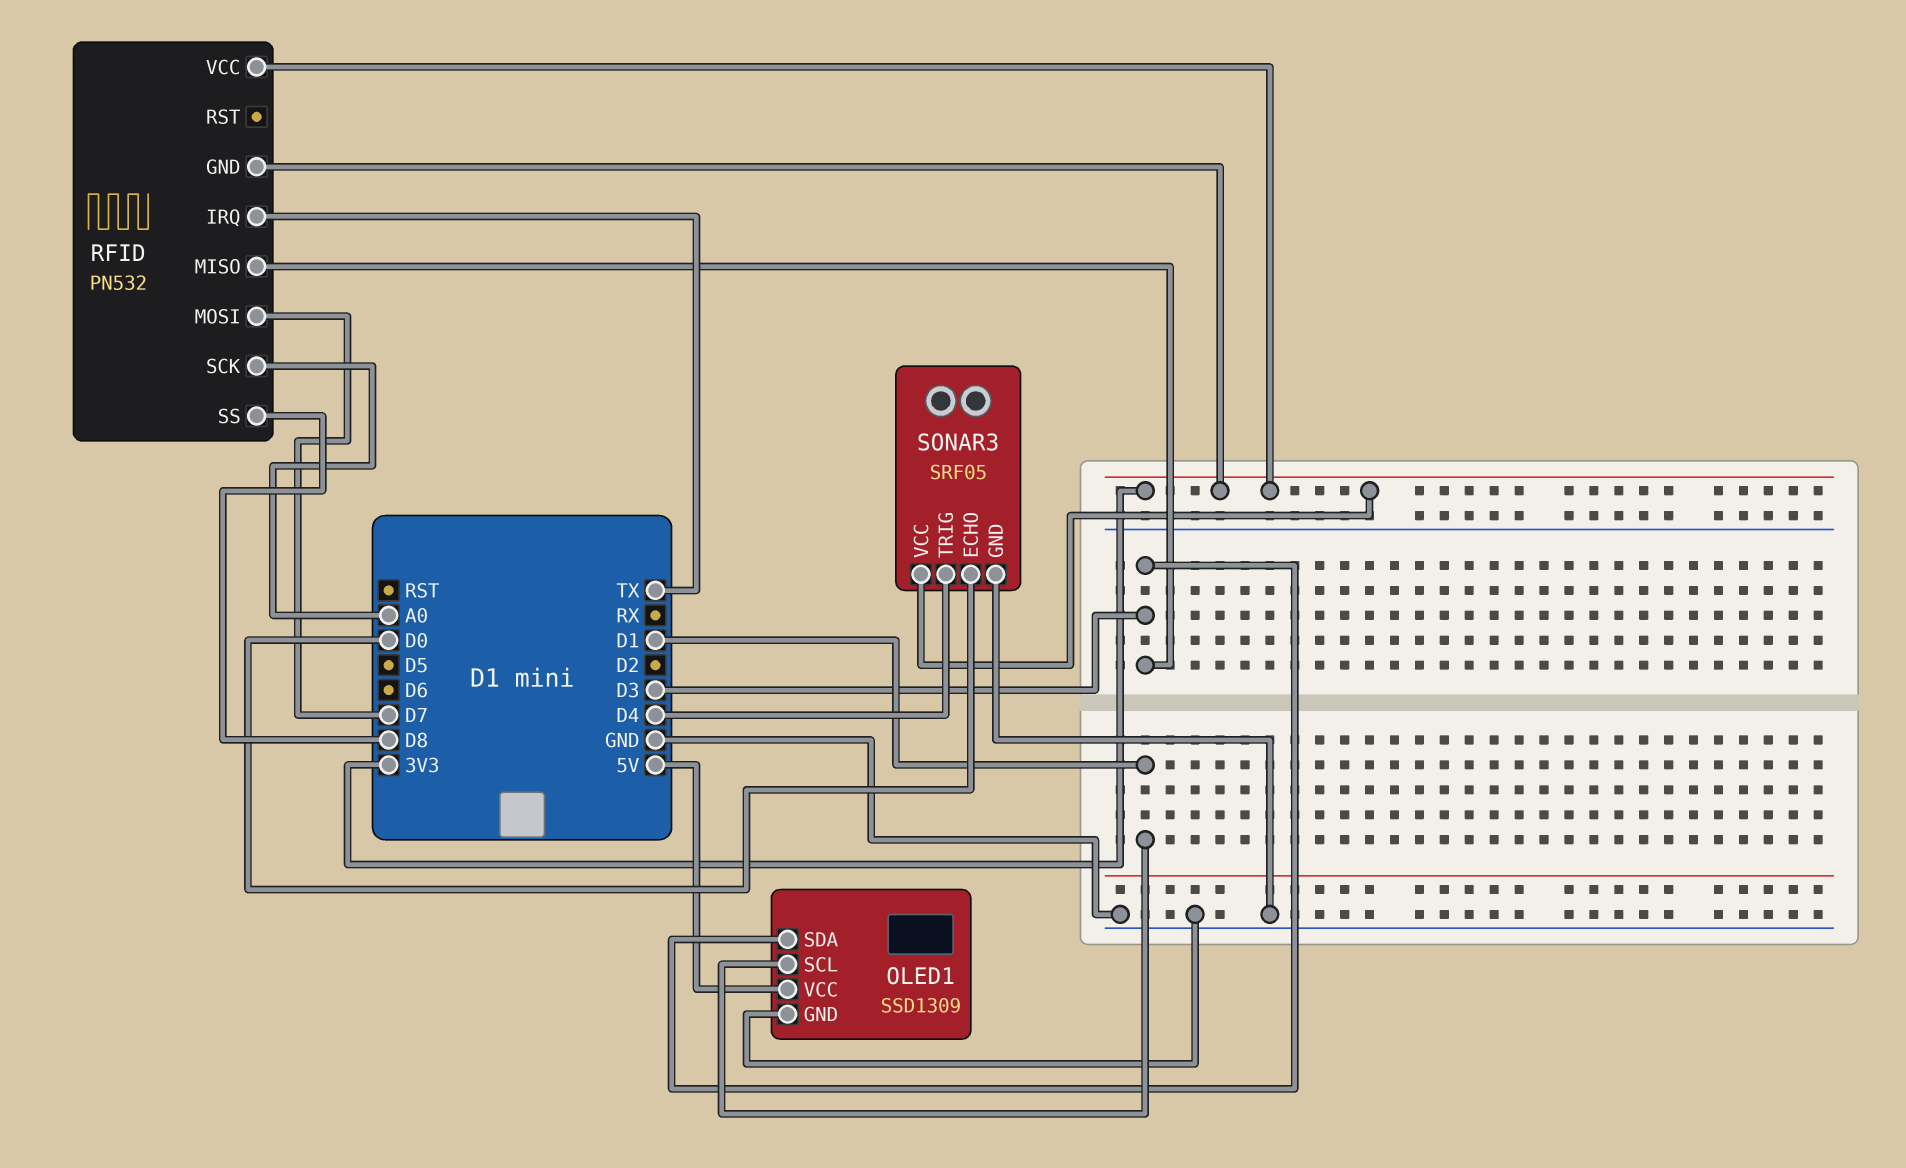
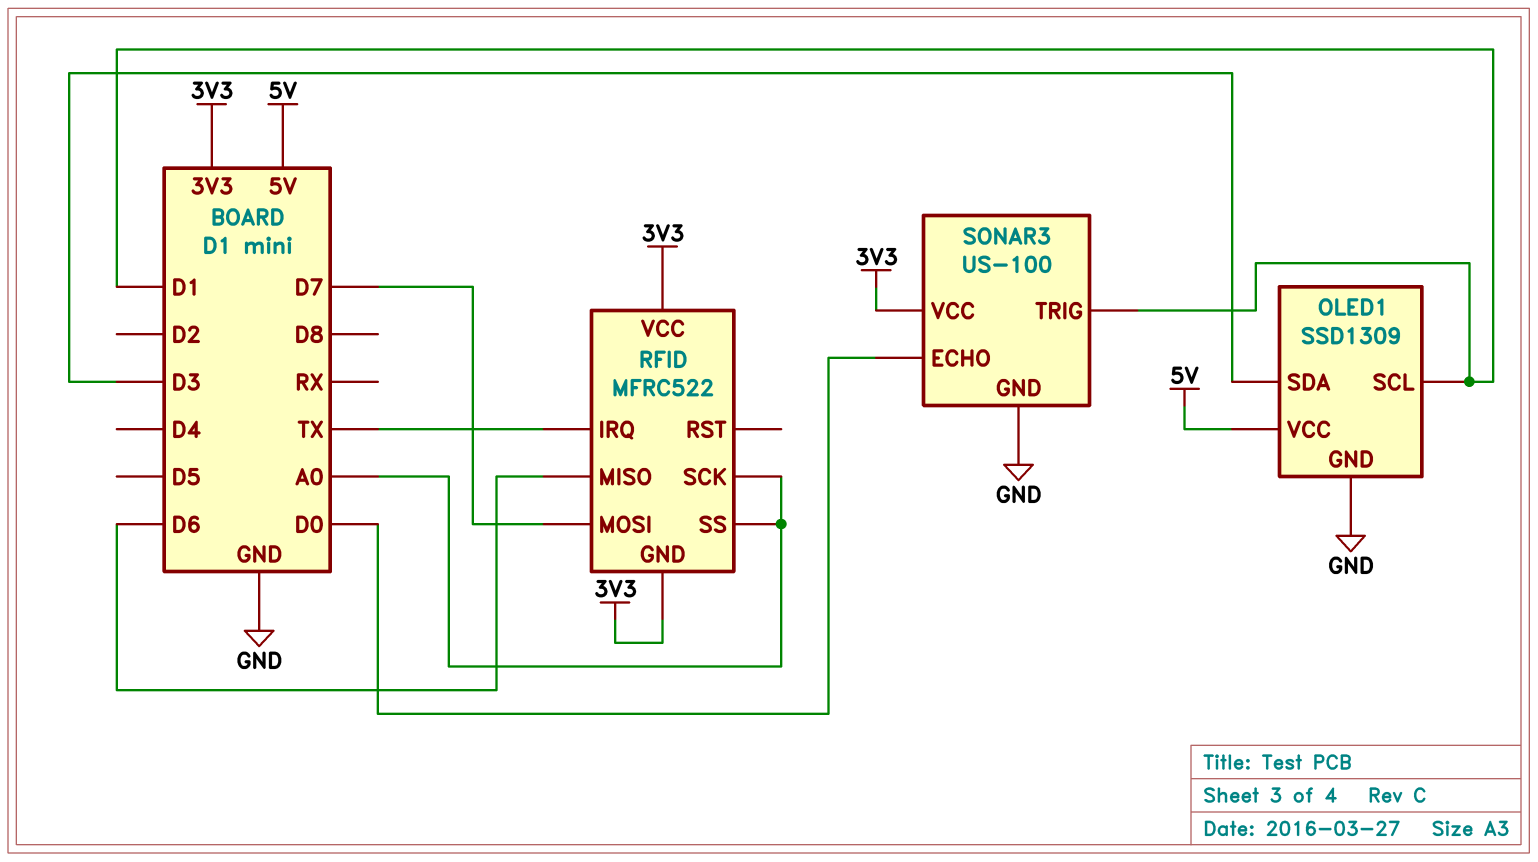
RFID: PN532 -> MFRC522
RFID pin MISO: D3 -> D6
RFID pin SS: D8 -> A0
SONAR3: SRF05 -> US-100
SONAR3 pin TRIG: D4 -> D1

